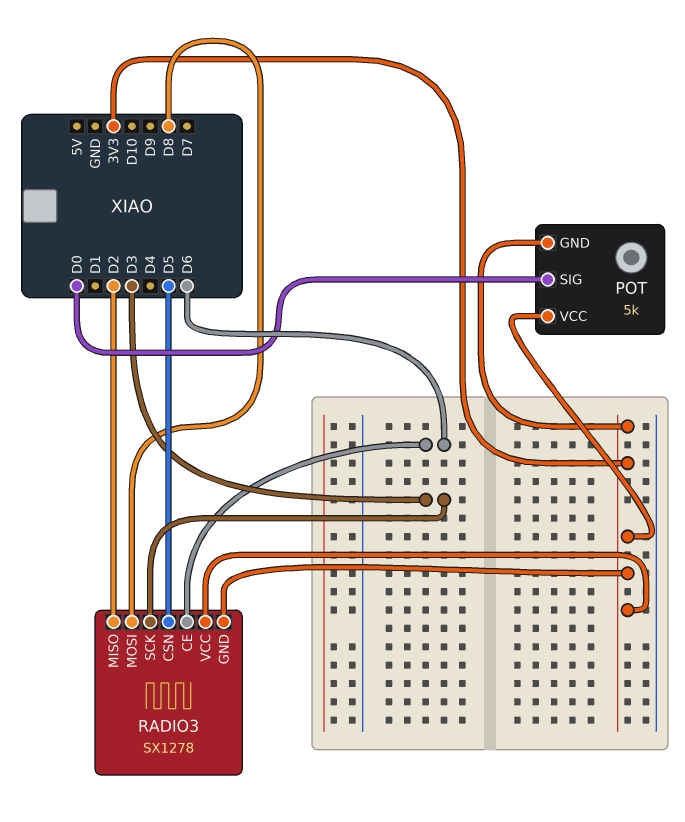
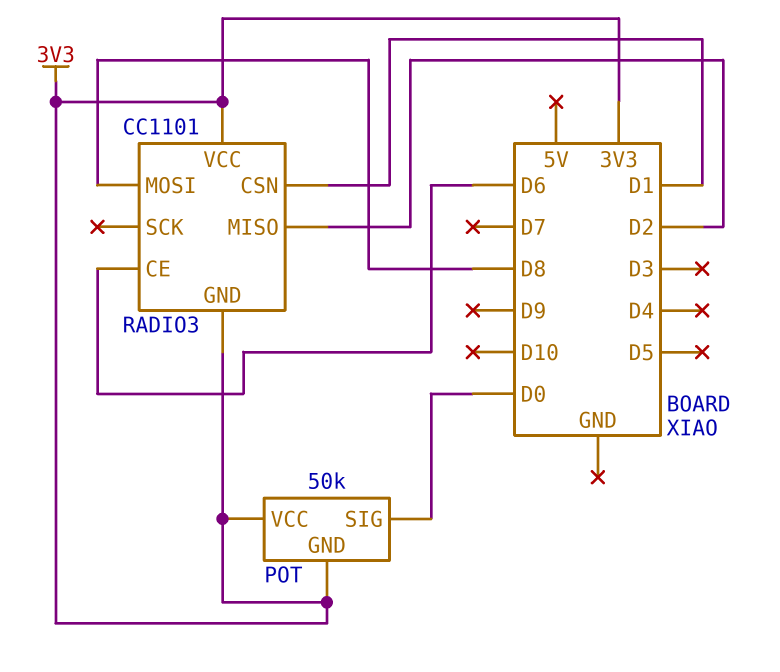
POT: 5k -> 50k
RADIO3: SX1278 -> CC1101
RADIO3 pin CSN: D5 -> D1
RADIO3 pin SCK: D3 -> none

